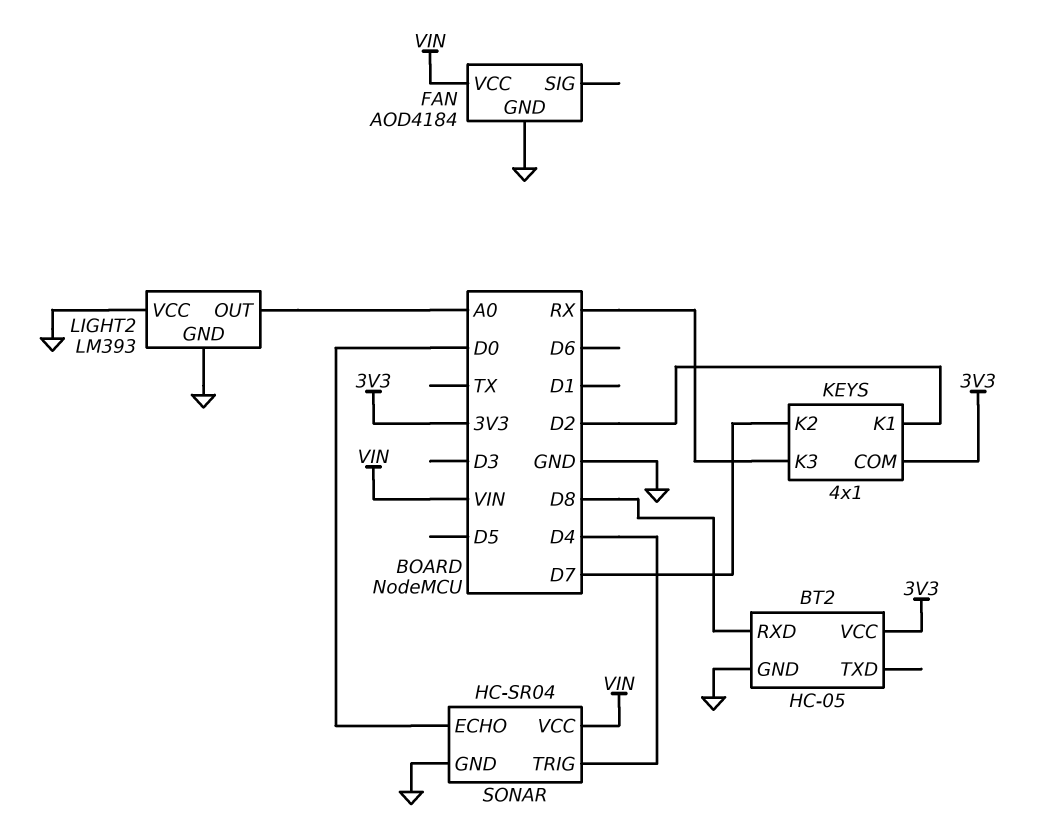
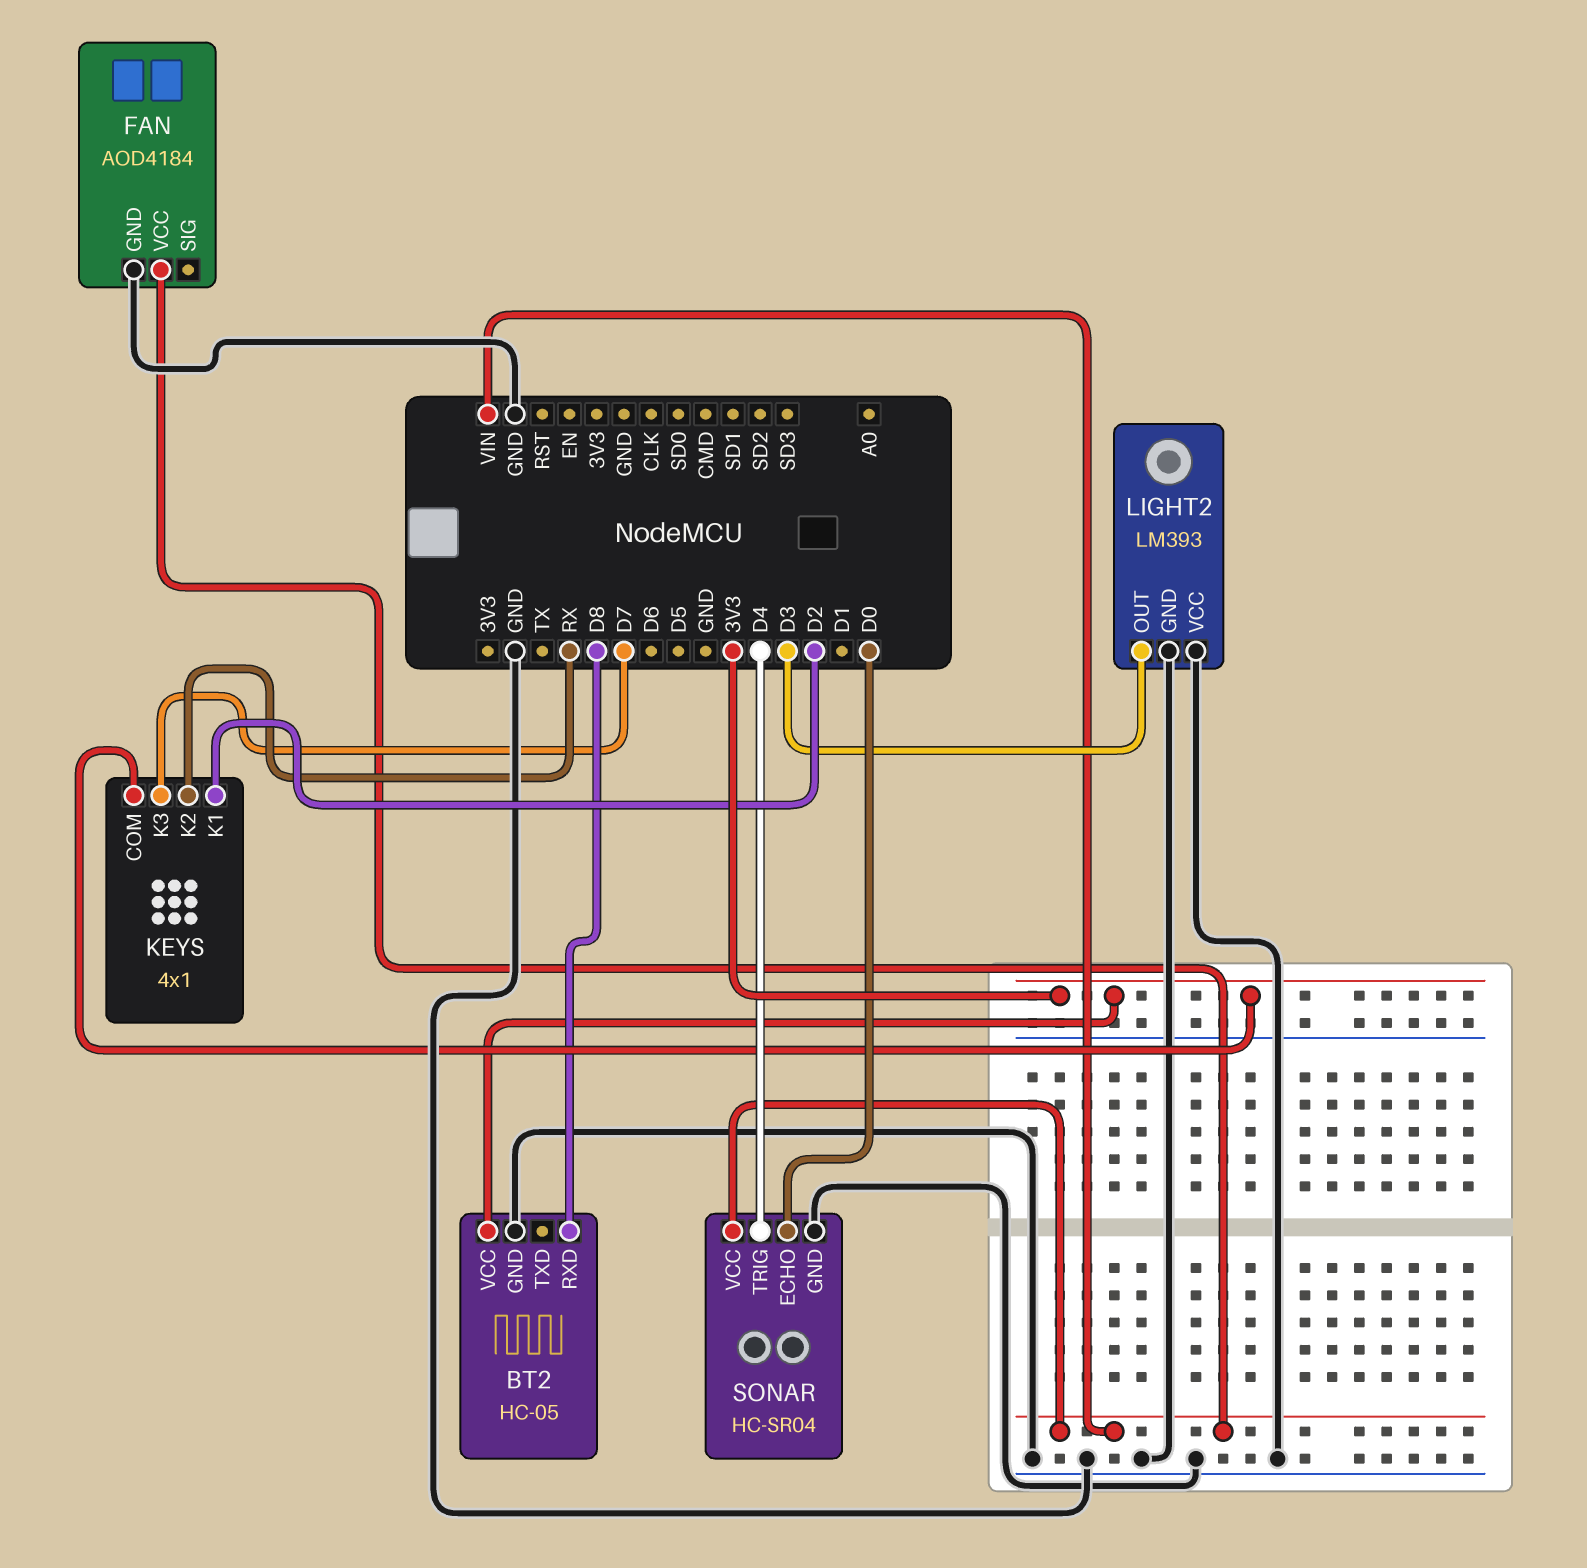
KEYS pin K2: D7 -> RX
KEYS pin K3: RX -> D7
LIGHT2 pin OUT: A0 -> D3

